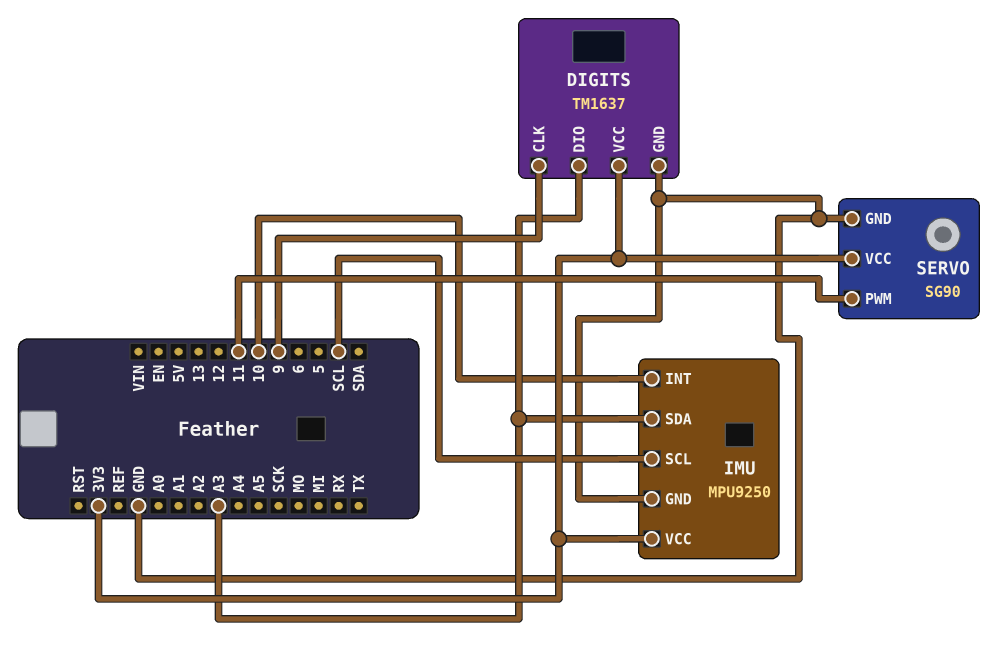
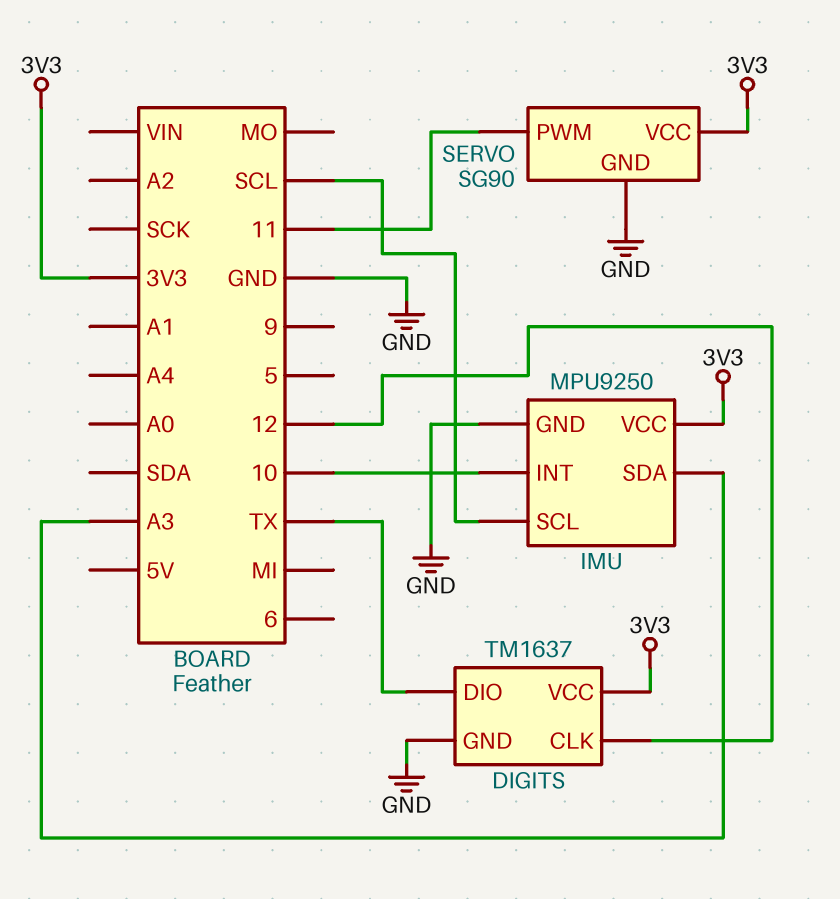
DIGITS pin CLK: 9 -> 12
DIGITS pin DIO: A3 -> TX

